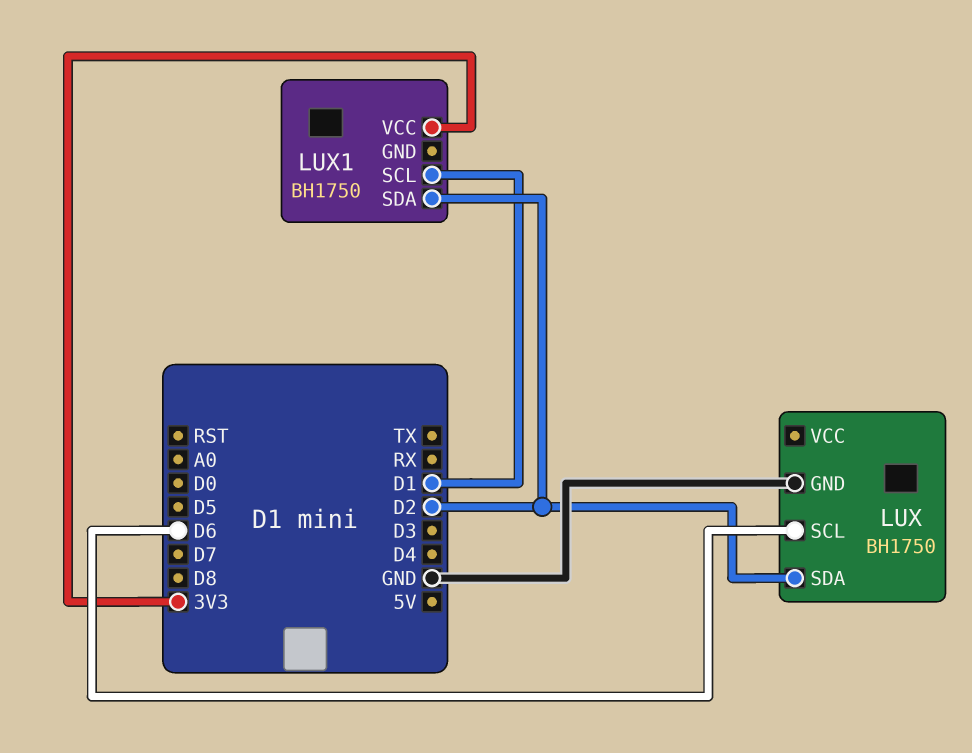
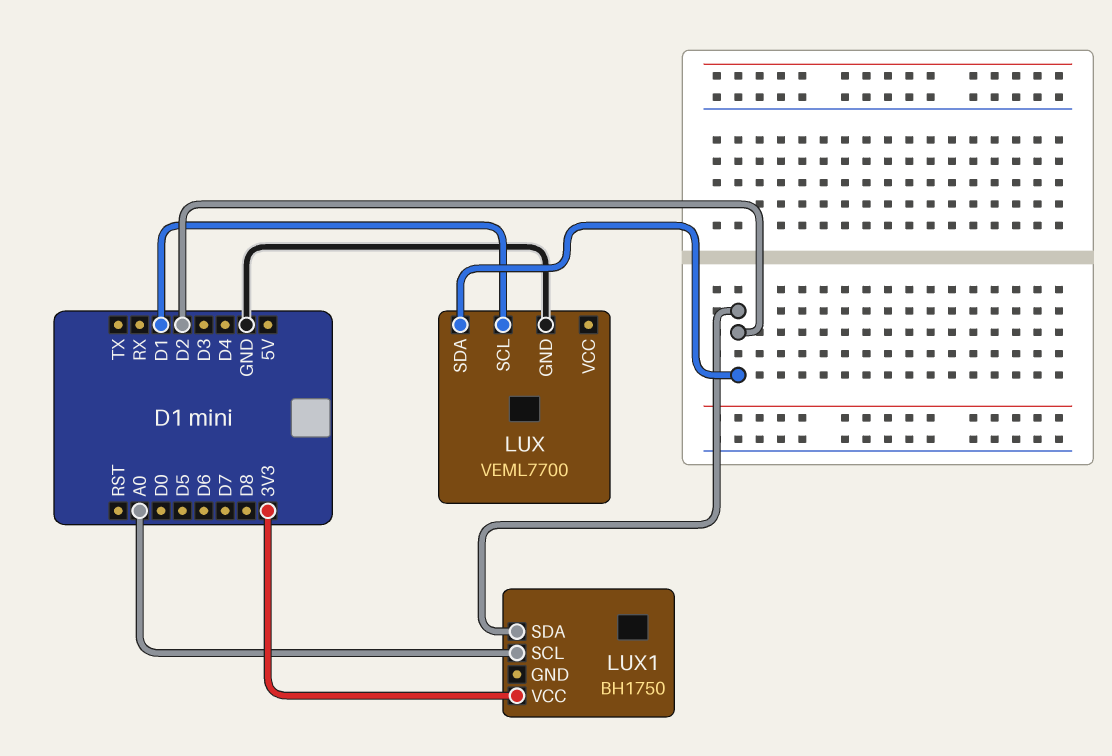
LUX: BH1750 -> VEML7700
LUX pin SCL: D6 -> D1
LUX1 pin SCL: D1 -> A0

